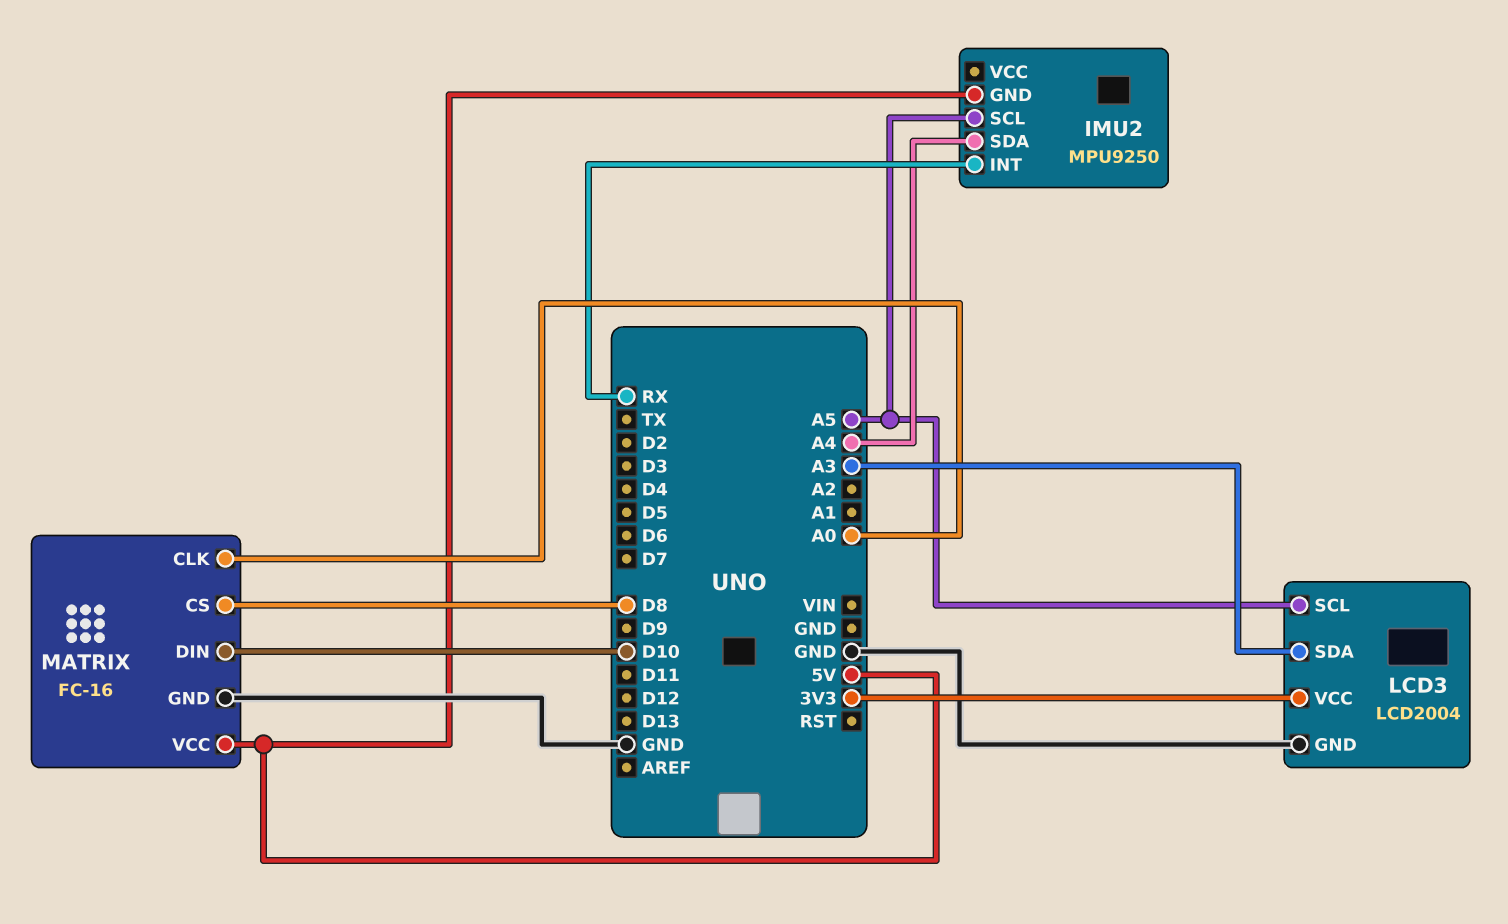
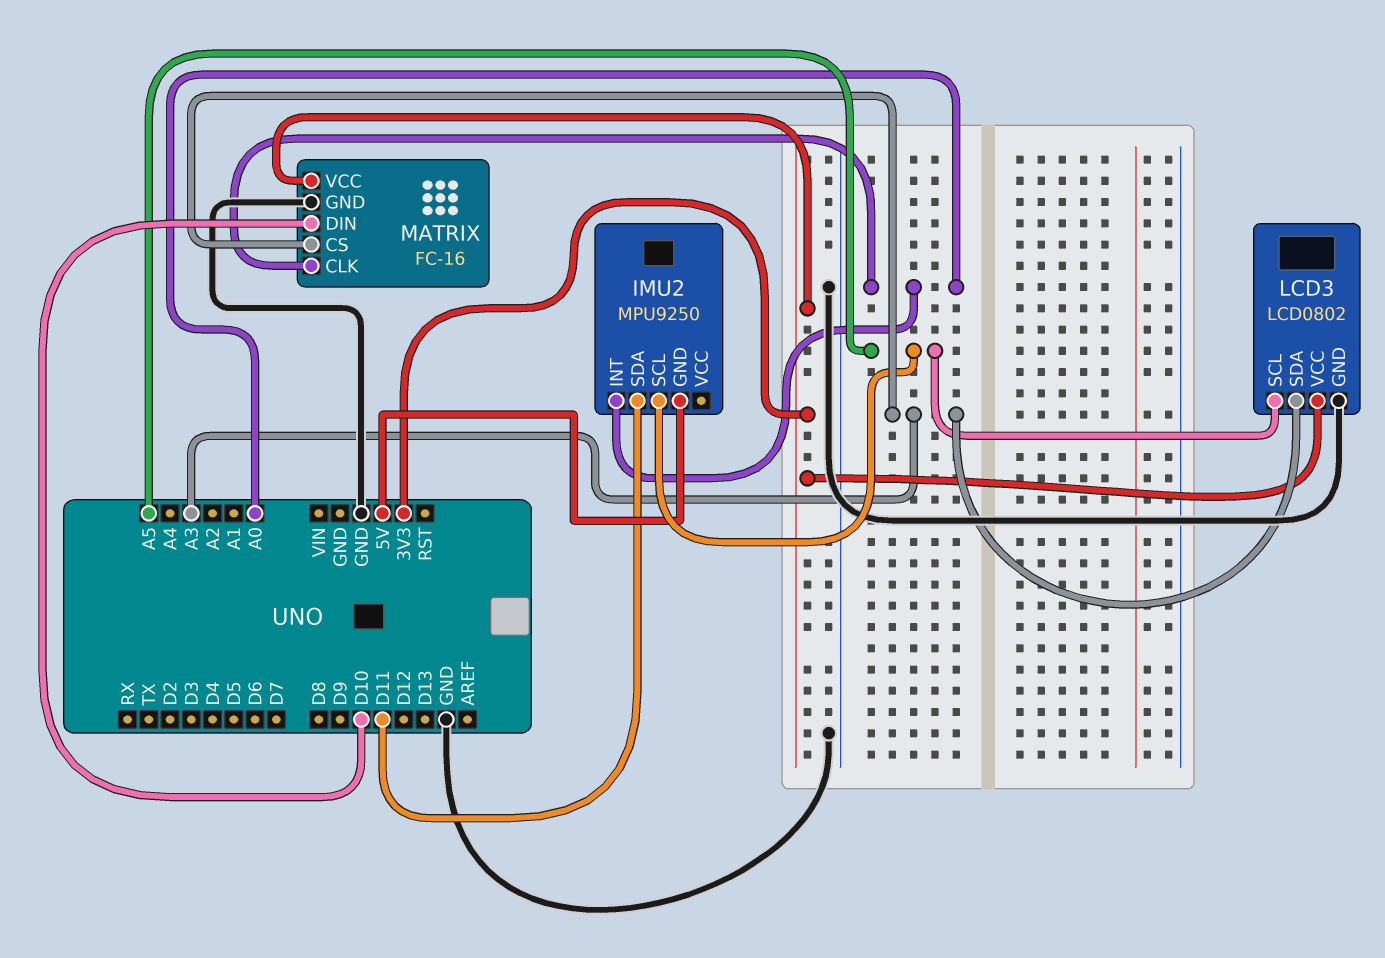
IMU2 pin INT: RX -> A0
IMU2 pin SDA: A4 -> D11
LCD3: LCD2004 -> LCD0802
MATRIX pin CS: D8 -> A3
MATRIX pin VCC: 5V -> 3V3

